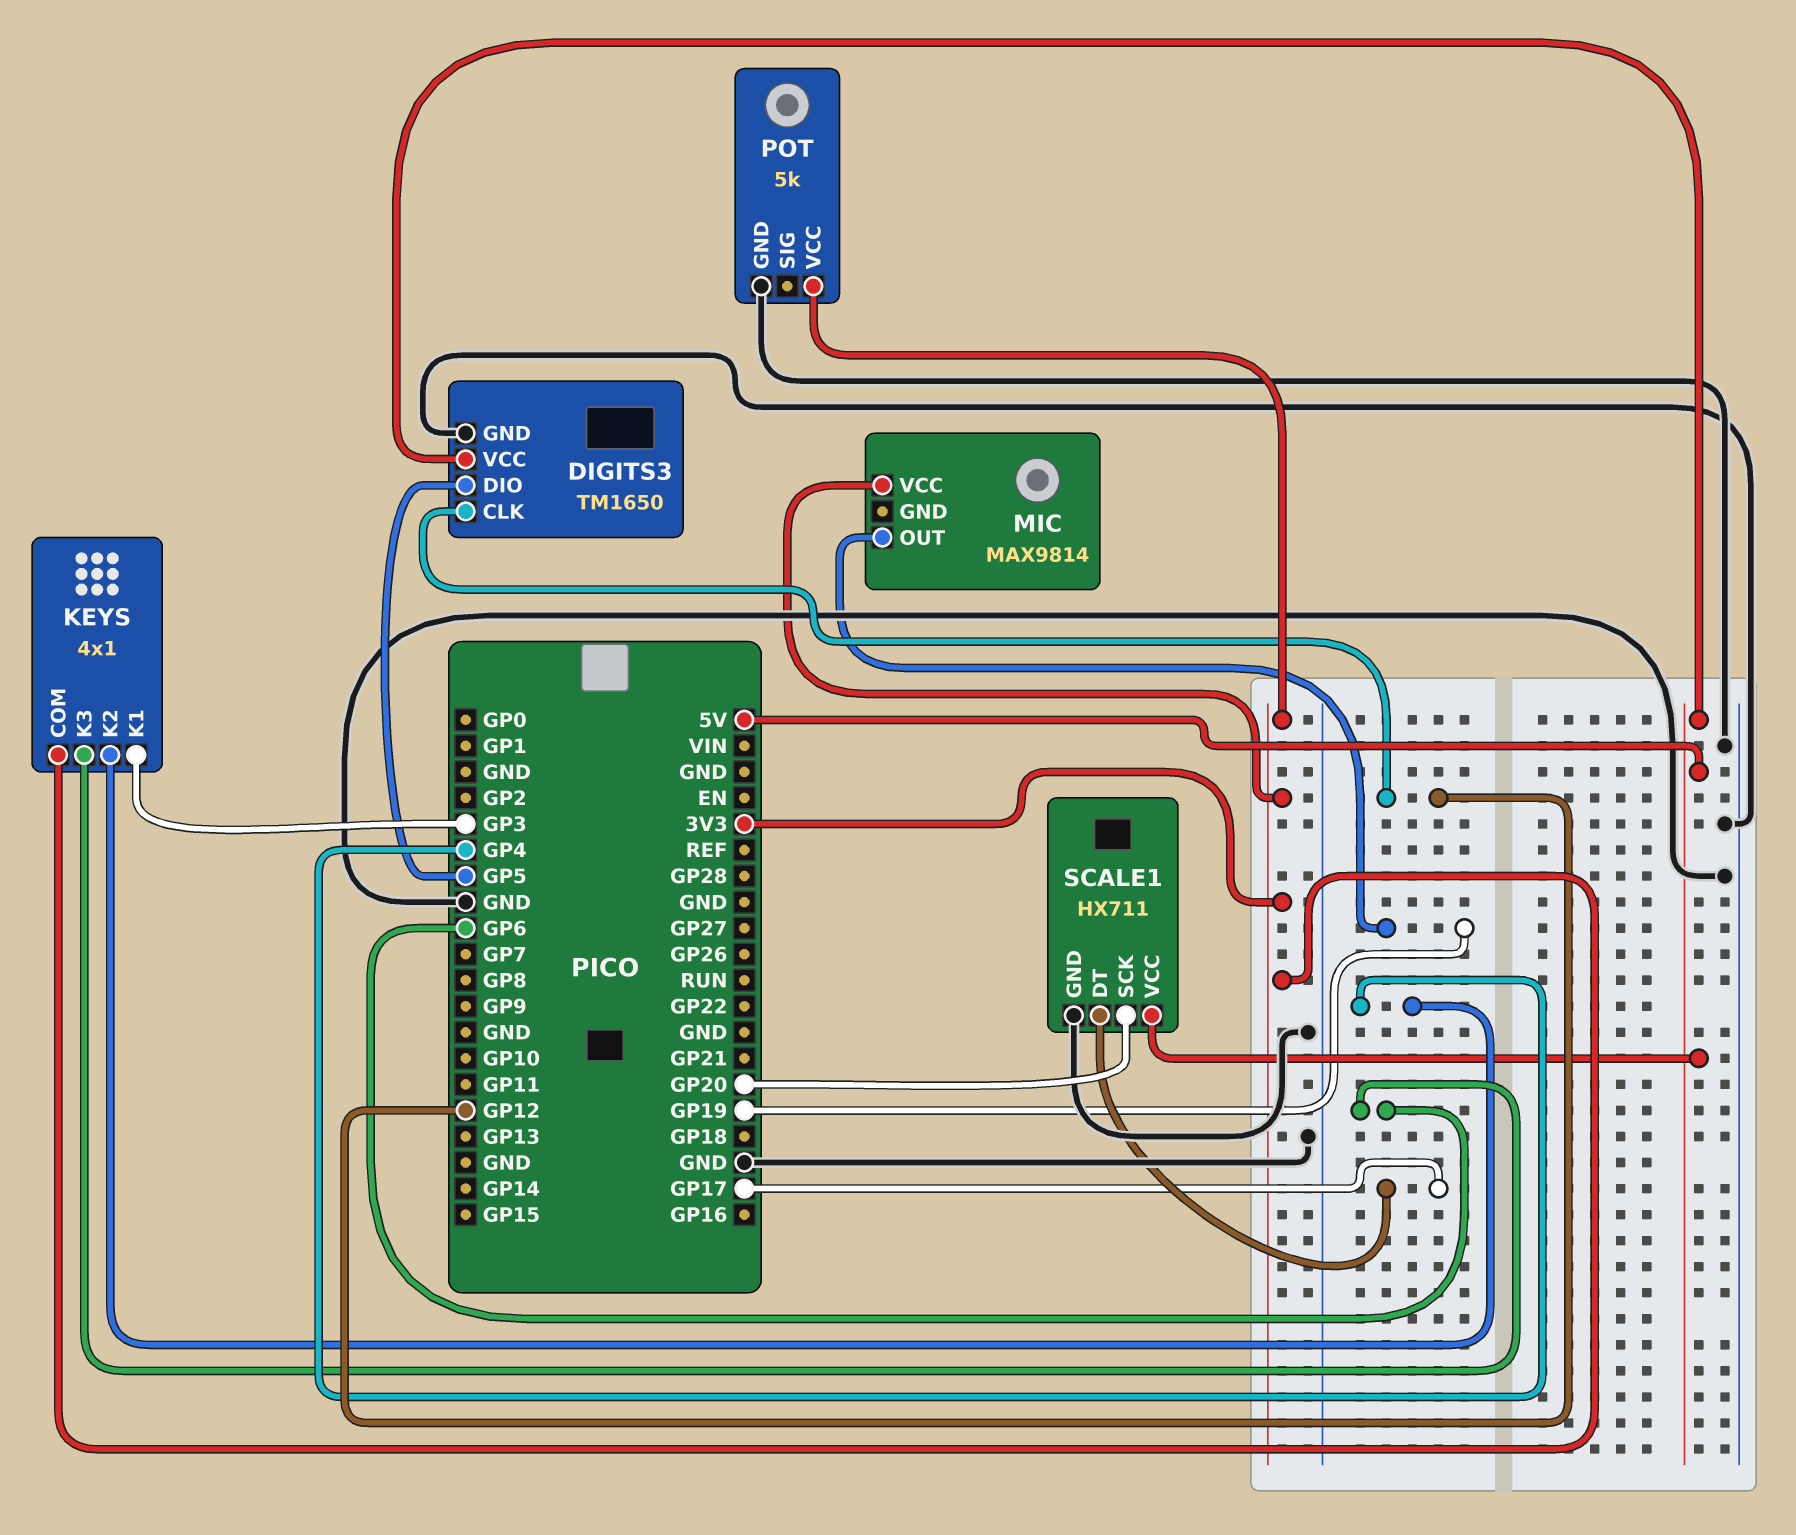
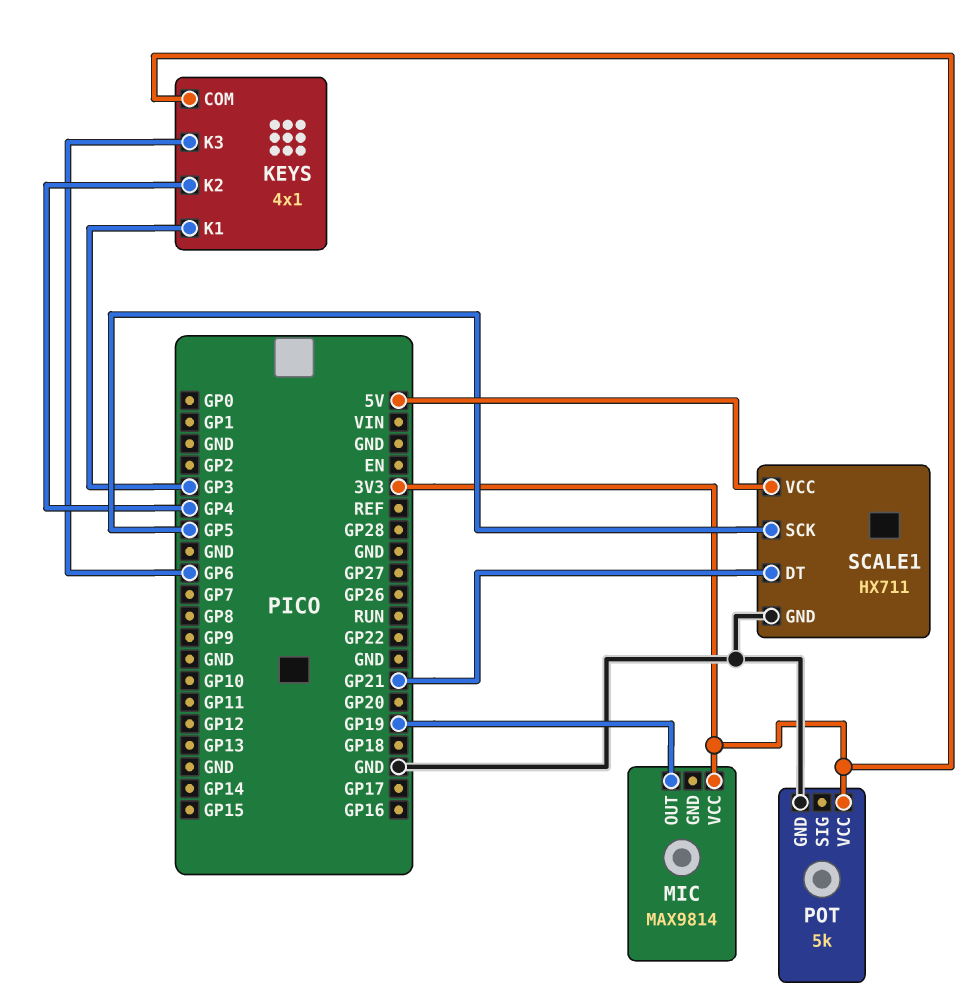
DIGITS3: TM1650 -> none
DIGITS3 pin CLK: GP12 -> none
DIGITS3 pin DIO: GP5 -> none
DIGITS3 pin GND: GND -> none
DIGITS3 pin VCC: 5V -> none
SCALE1 pin DT: GP17 -> GP21
SCALE1 pin SCK: GP20 -> GP5

